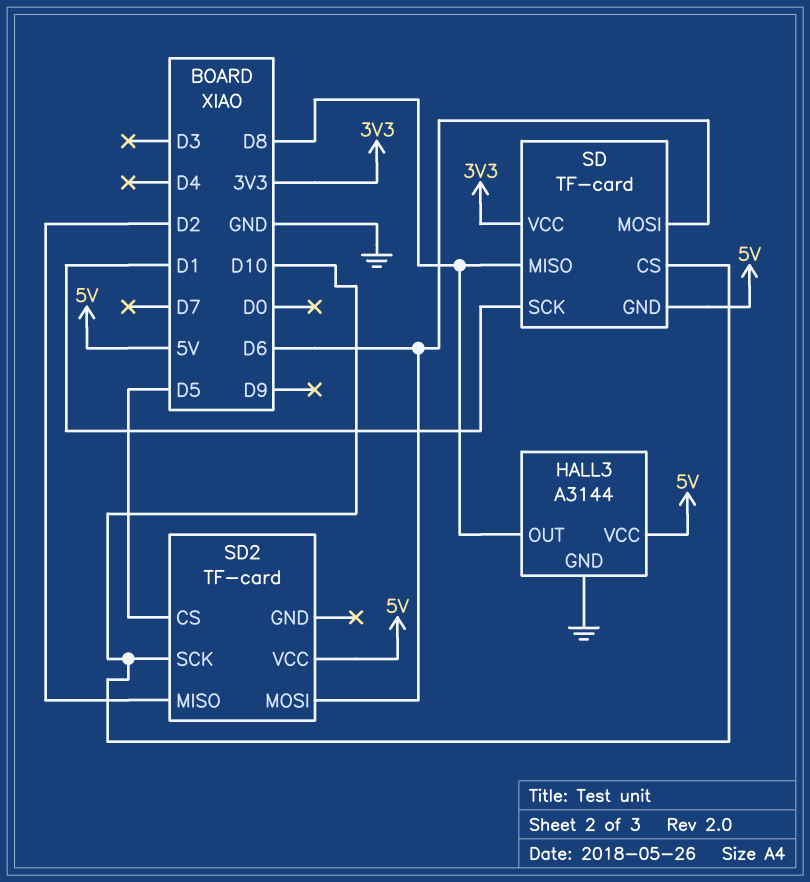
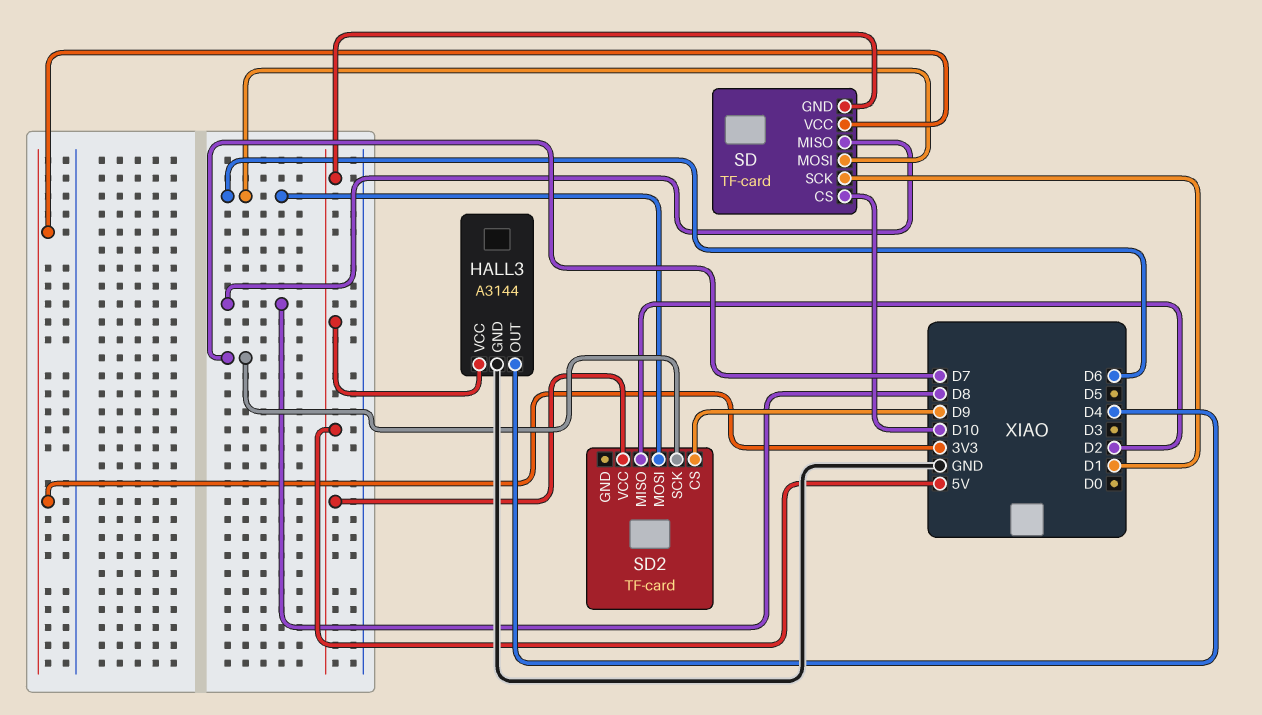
HALL3 pin OUT: D8 -> D4
SD2 pin CS: D5 -> D9
SD2 pin SCK: D10 -> D7

